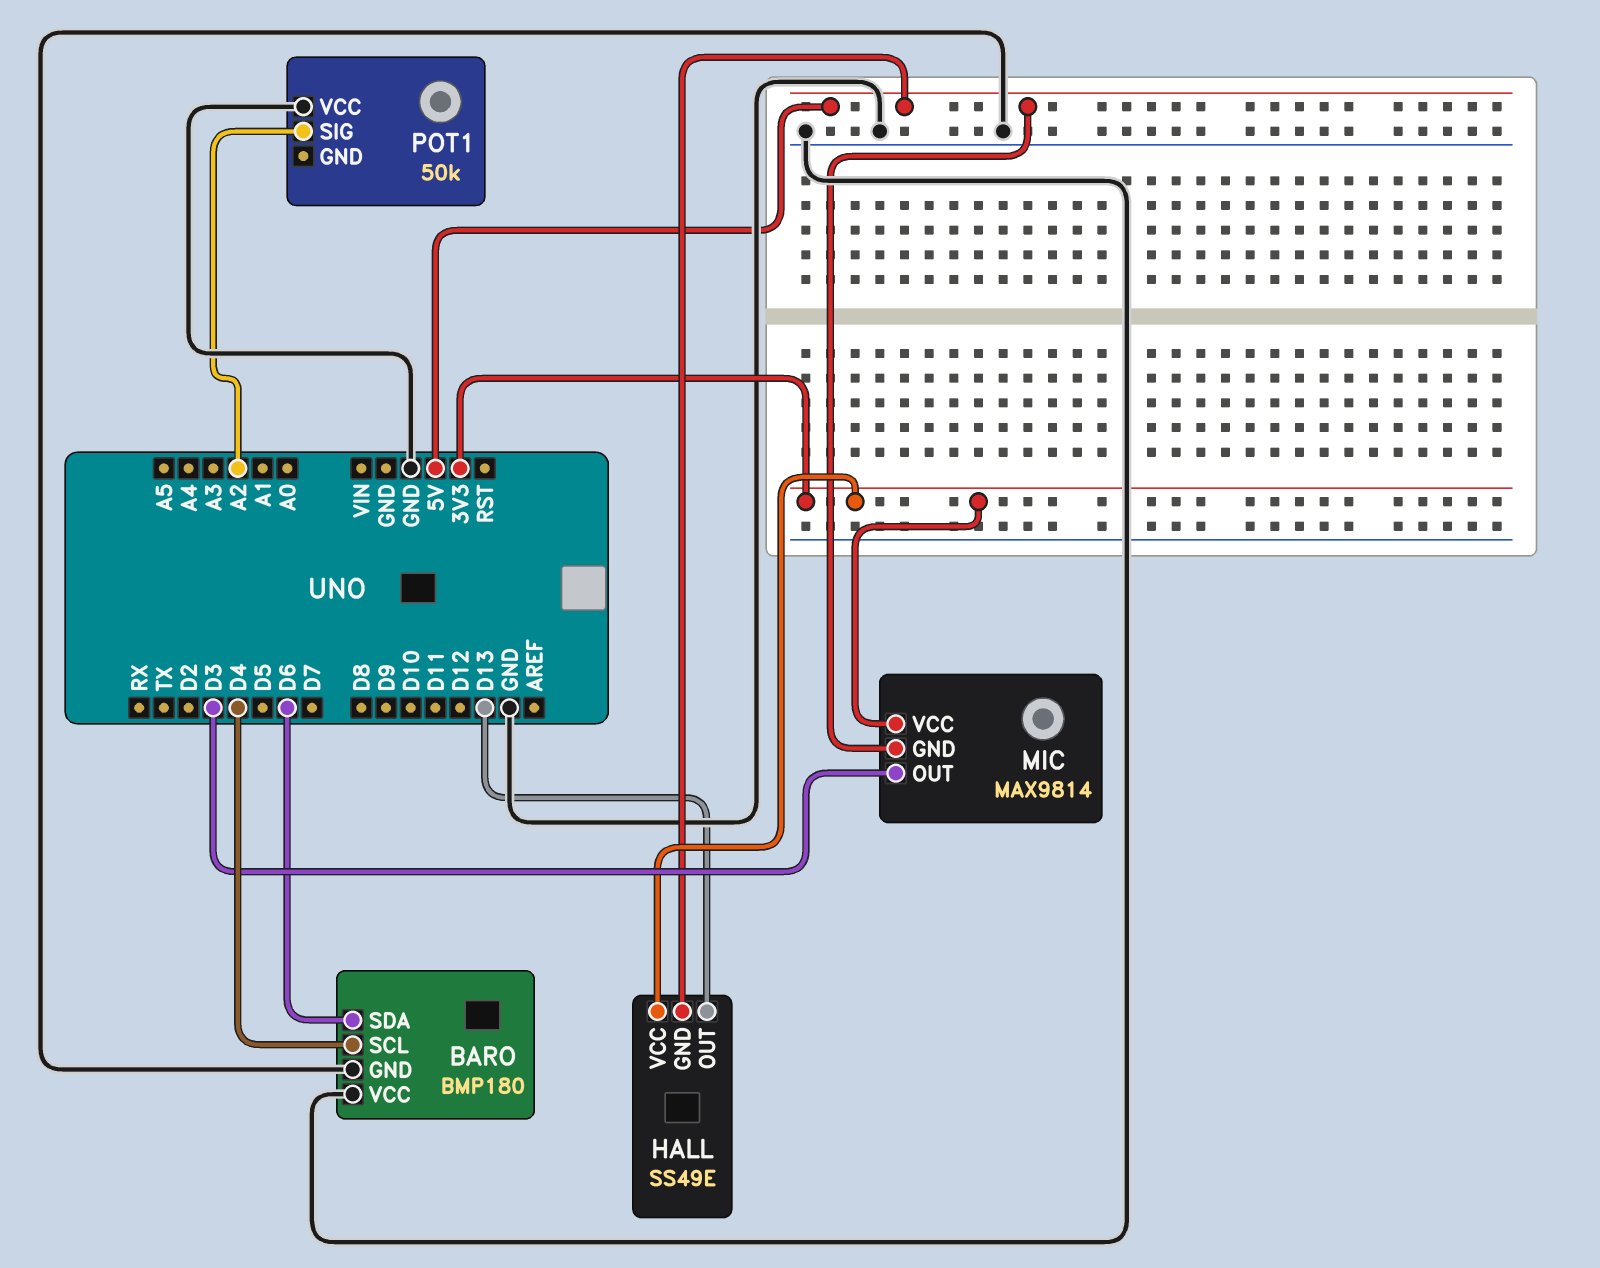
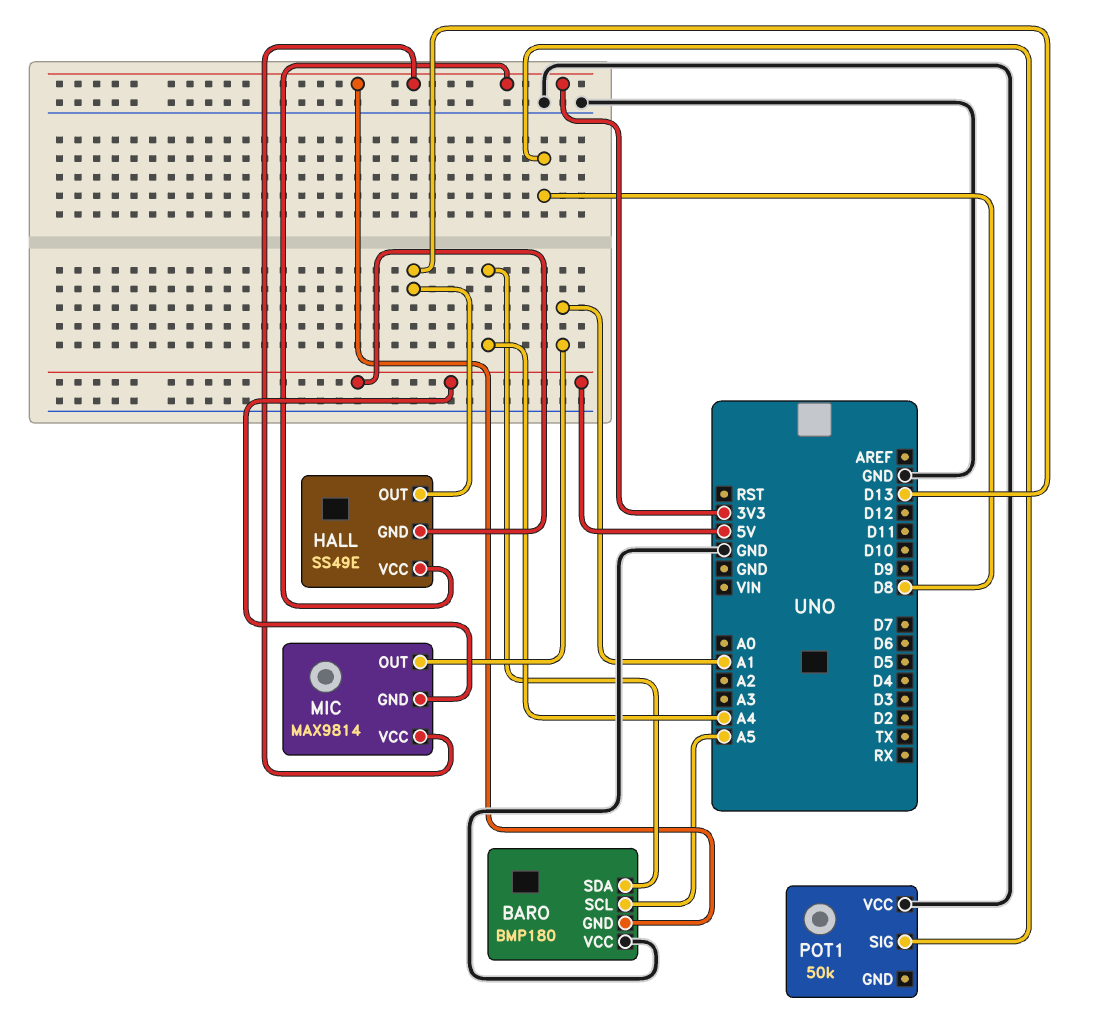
BARO pin GND: GND -> 3V3
BARO pin SCL: D4 -> A5
BARO pin SDA: D6 -> A4
MIC pin OUT: D3 -> A1
POT1 pin SIG: A2 -> D8

